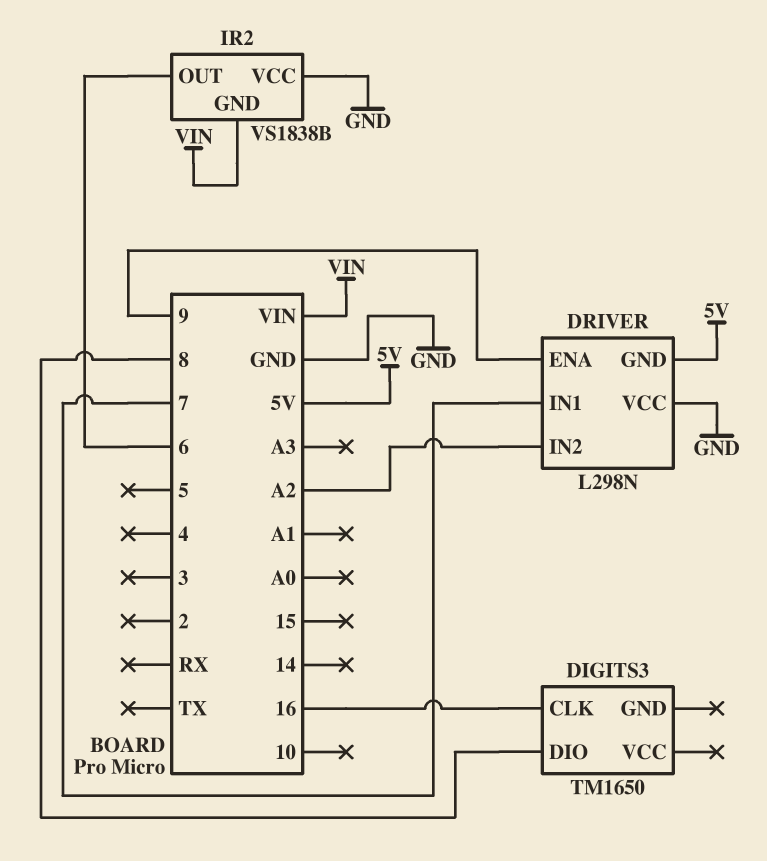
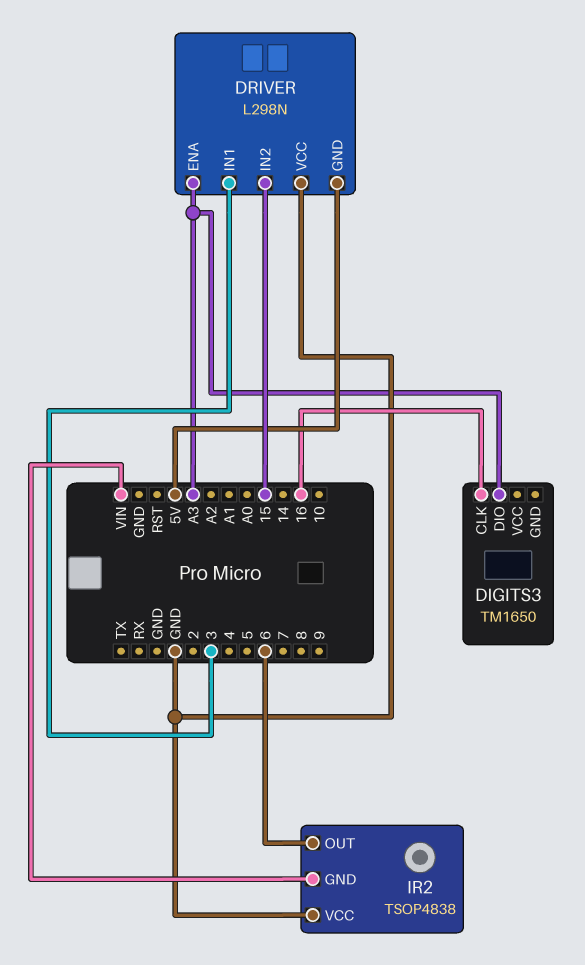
DIGITS3 pin DIO: 8 -> A3
DRIVER pin ENA: 9 -> A3
DRIVER pin IN1: 7 -> 3
DRIVER pin IN2: A2 -> 15
IR2: VS1838B -> TSOP4838

